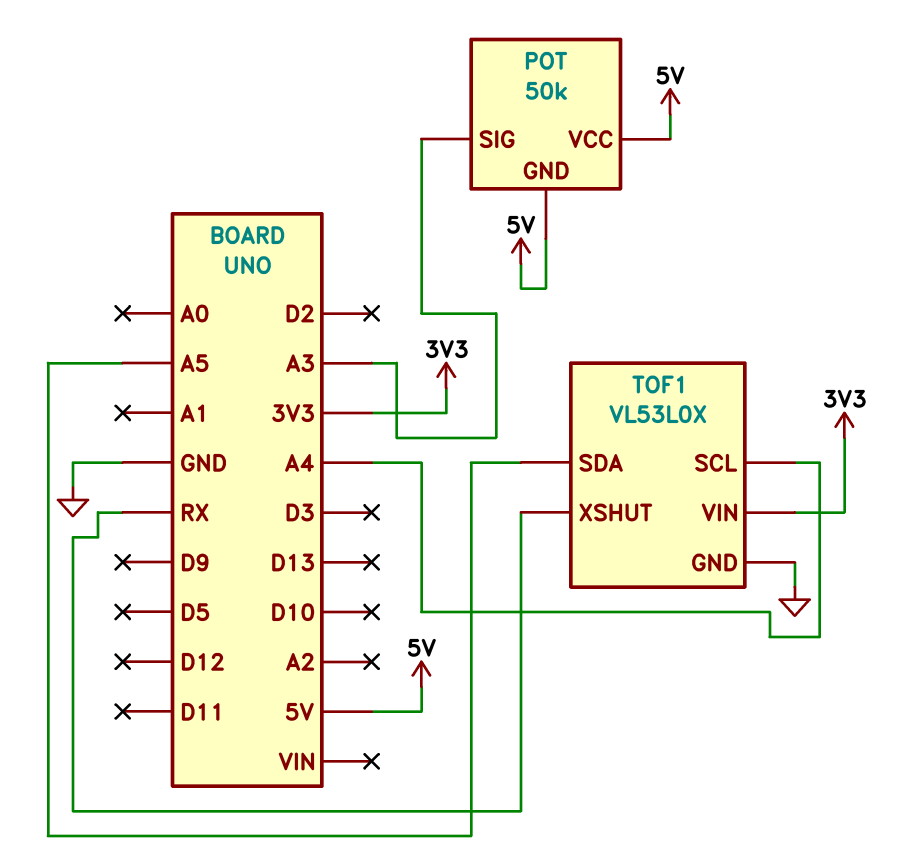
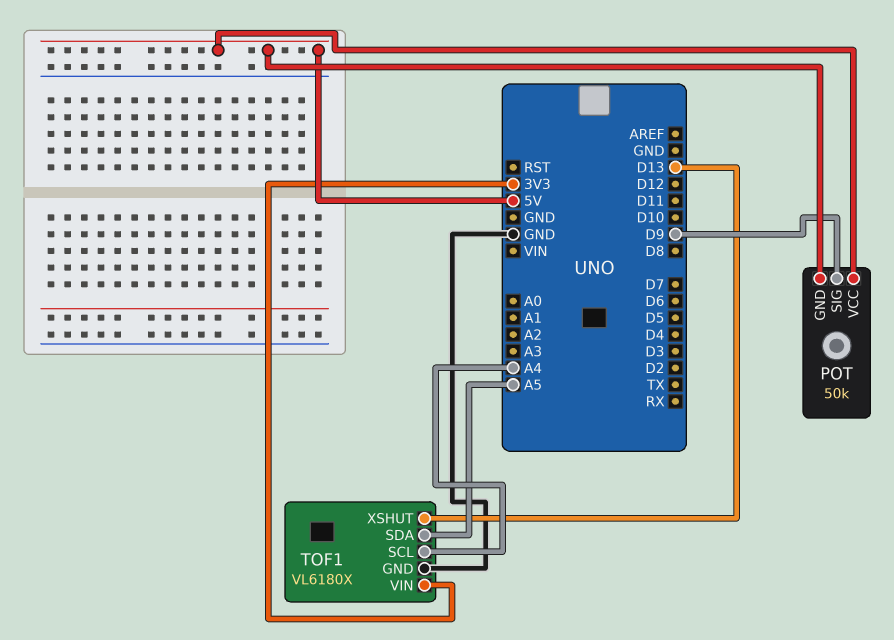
POT pin SIG: A3 -> D9
TOF1: VL53L0X -> VL6180X
TOF1 pin XSHUT: RX -> D13

